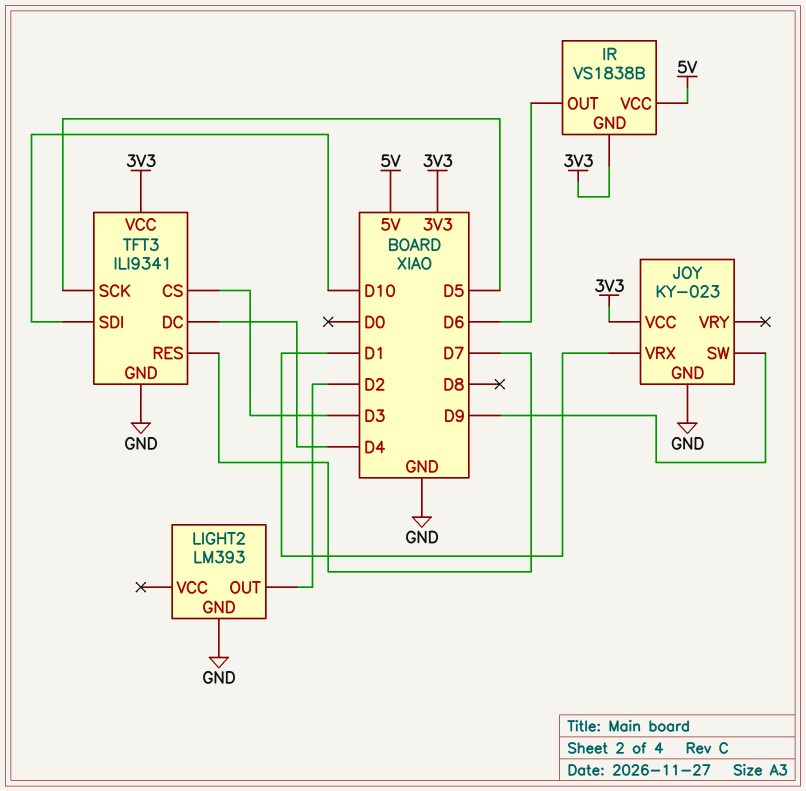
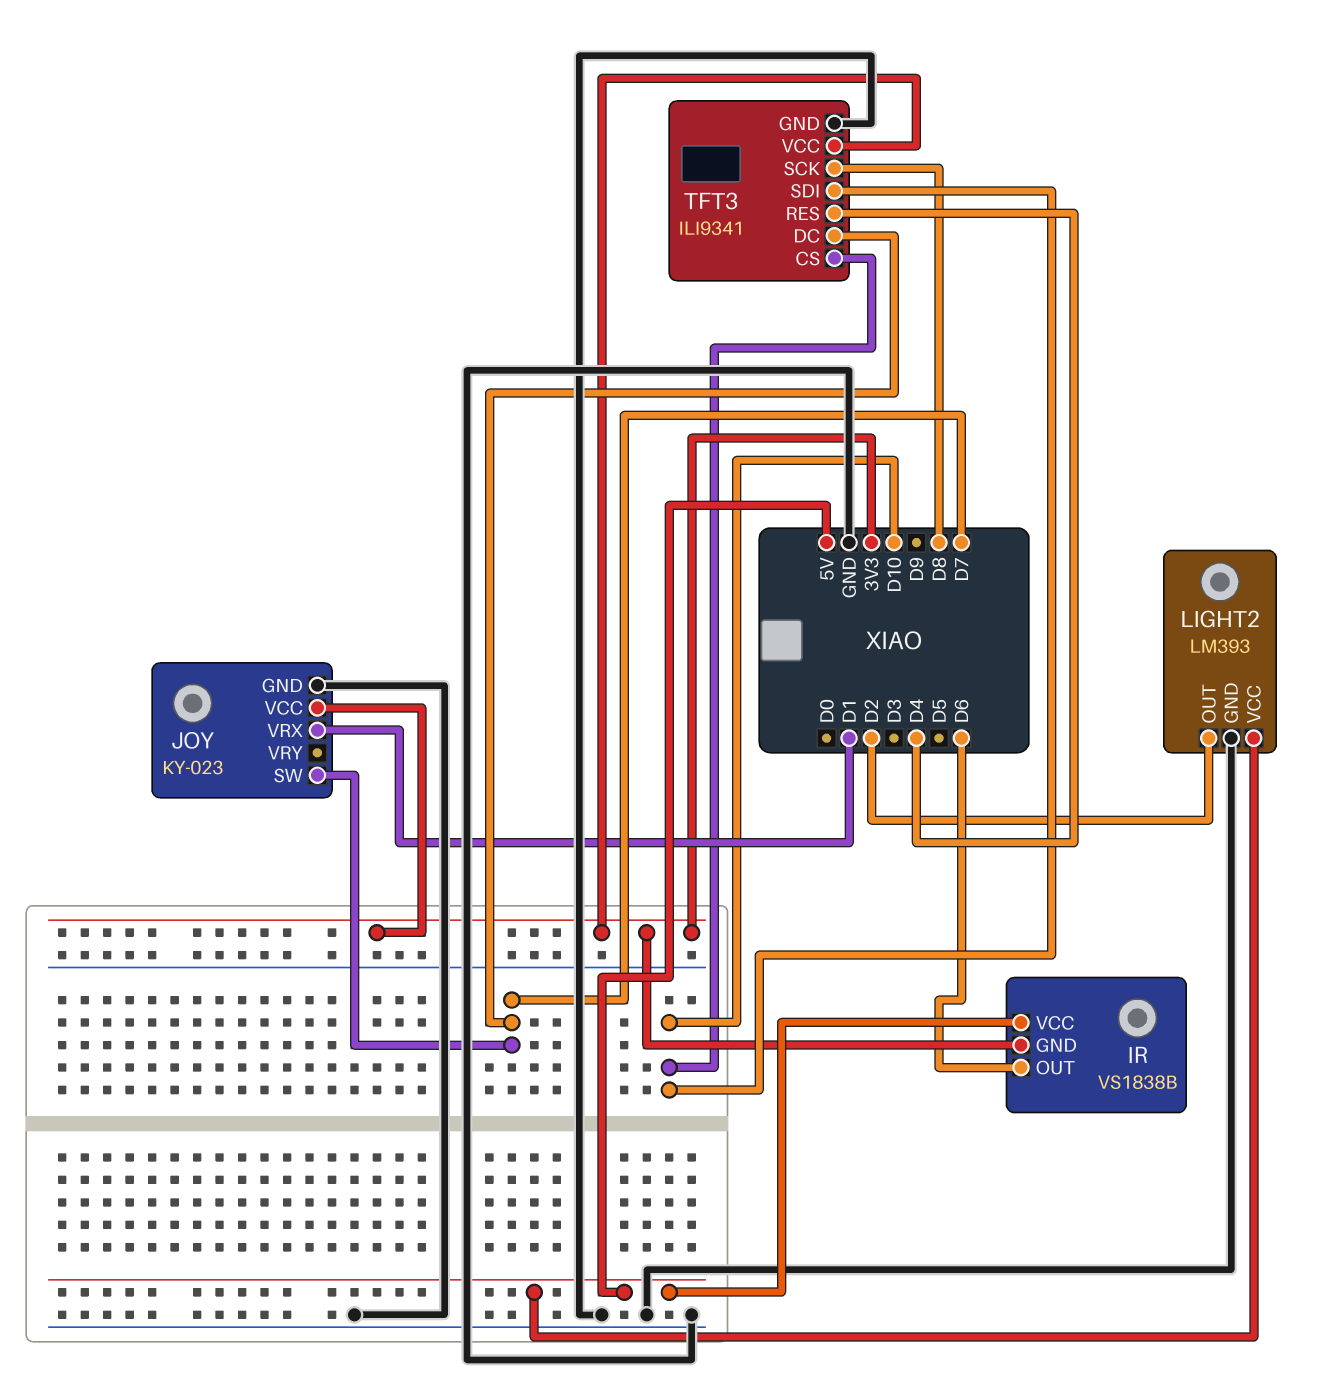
JOY pin SW: D9 -> D7
LIGHT2 pin VCC: none -> 5V
TFT3 pin CS: D3 -> D10
TFT3 pin DC: D4 -> D7
TFT3 pin RES: D7 -> D4
TFT3 pin SCK: D5 -> D8

